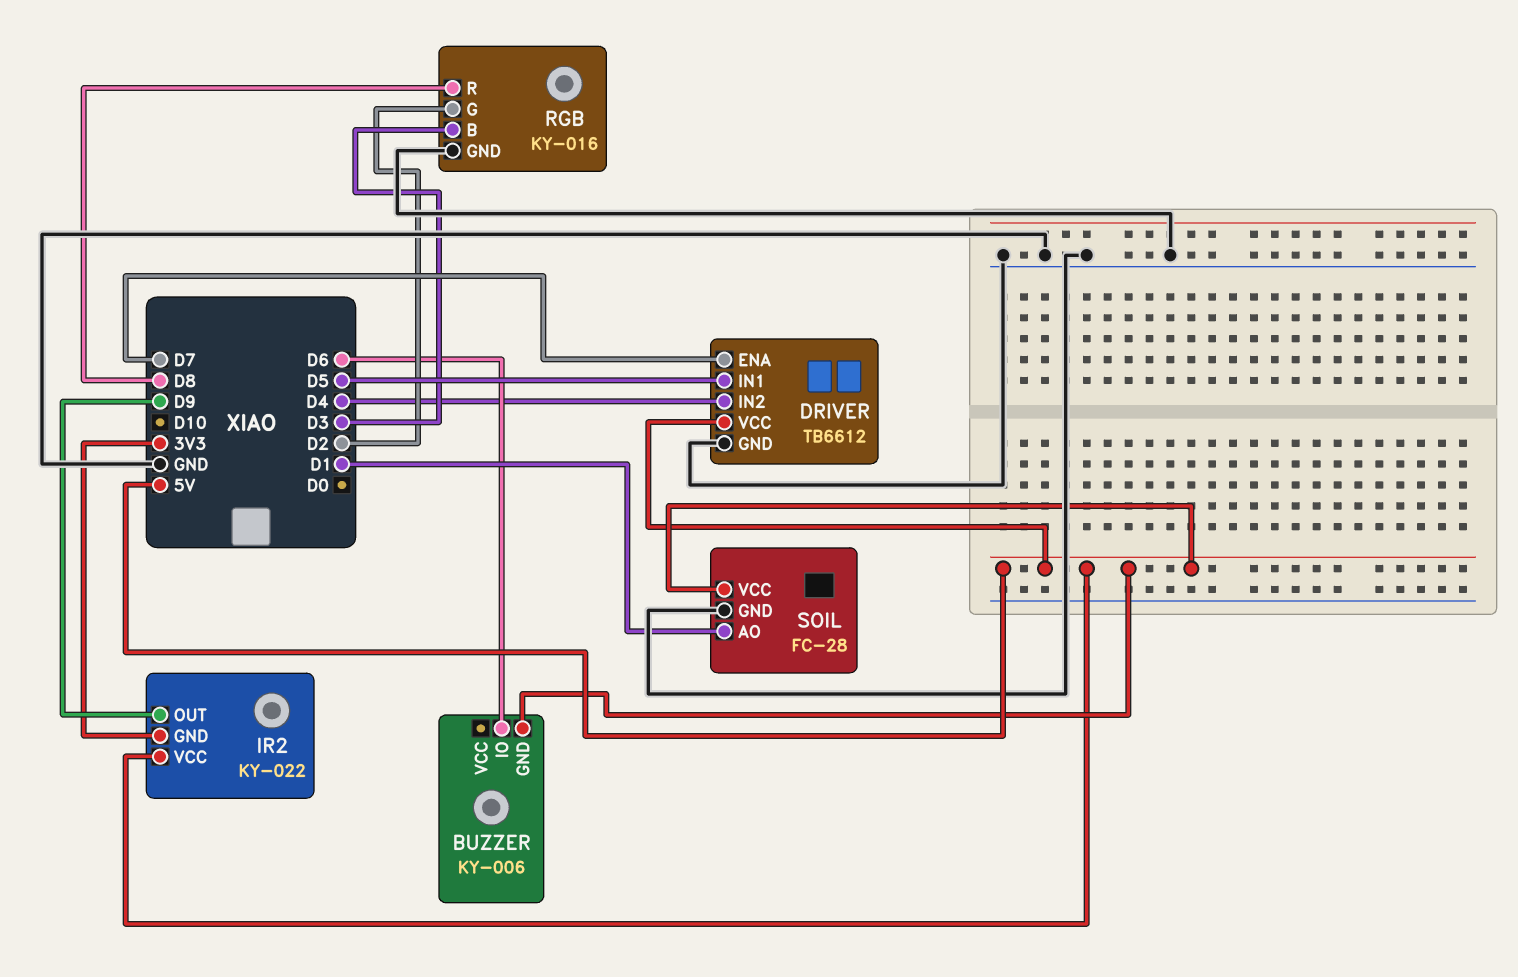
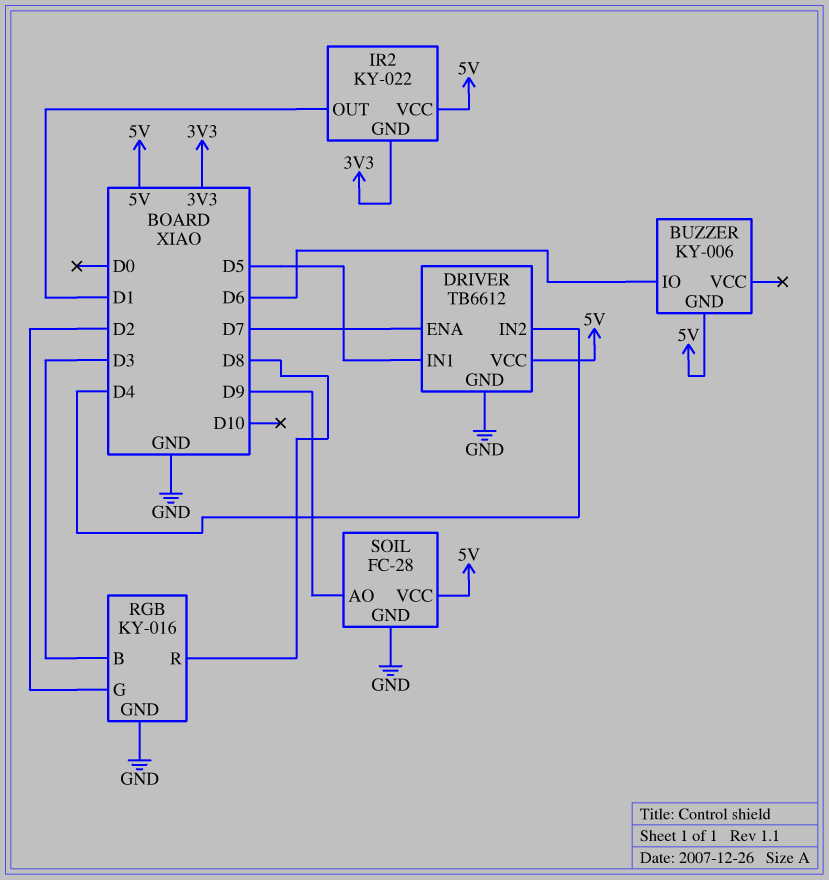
IR2 pin OUT: D9 -> D1
SOIL pin AO: D1 -> D9

